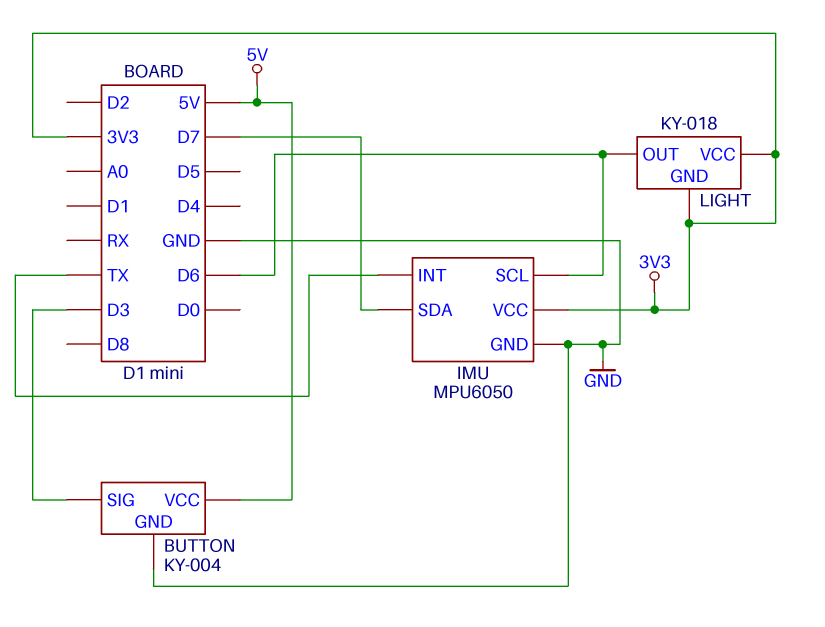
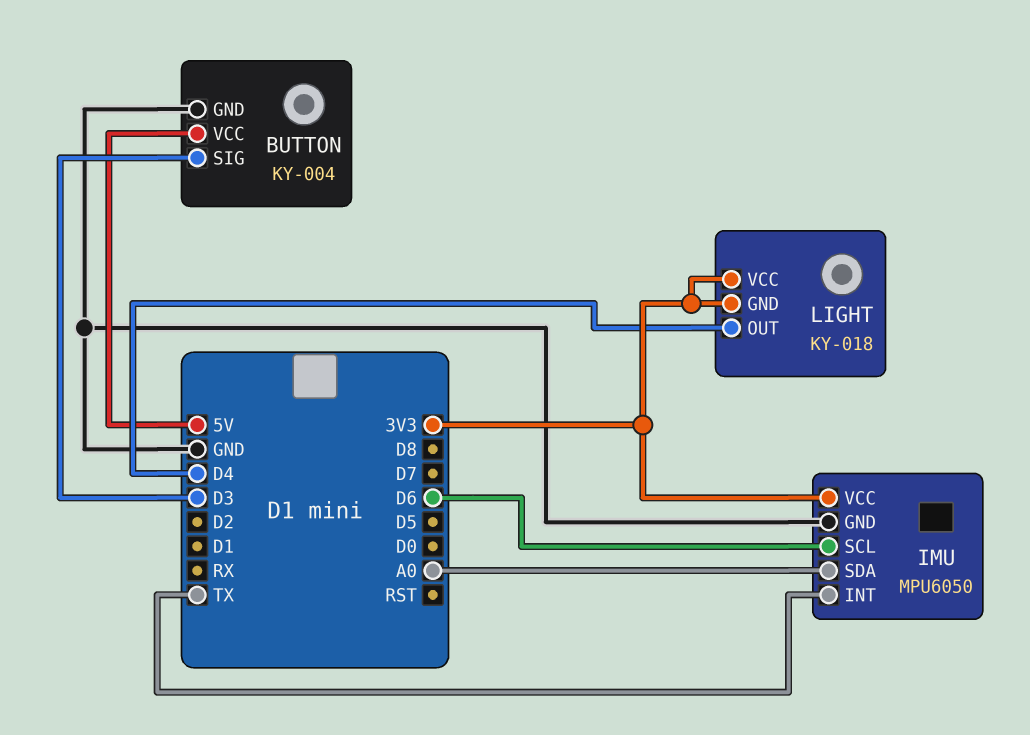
IMU pin SDA: D7 -> A0
LIGHT pin OUT: D6 -> D4

